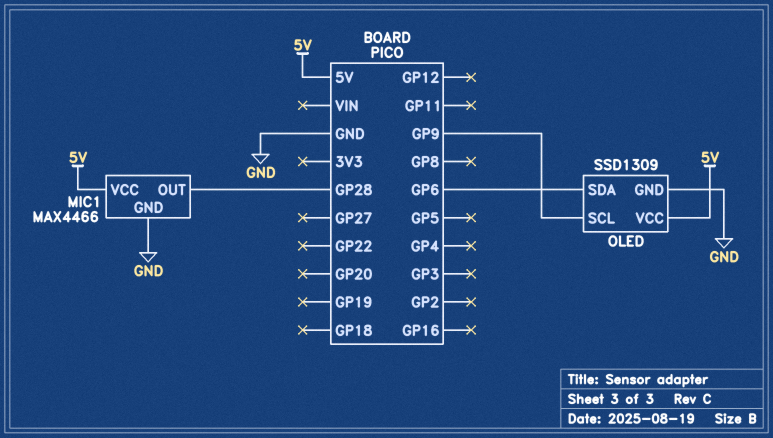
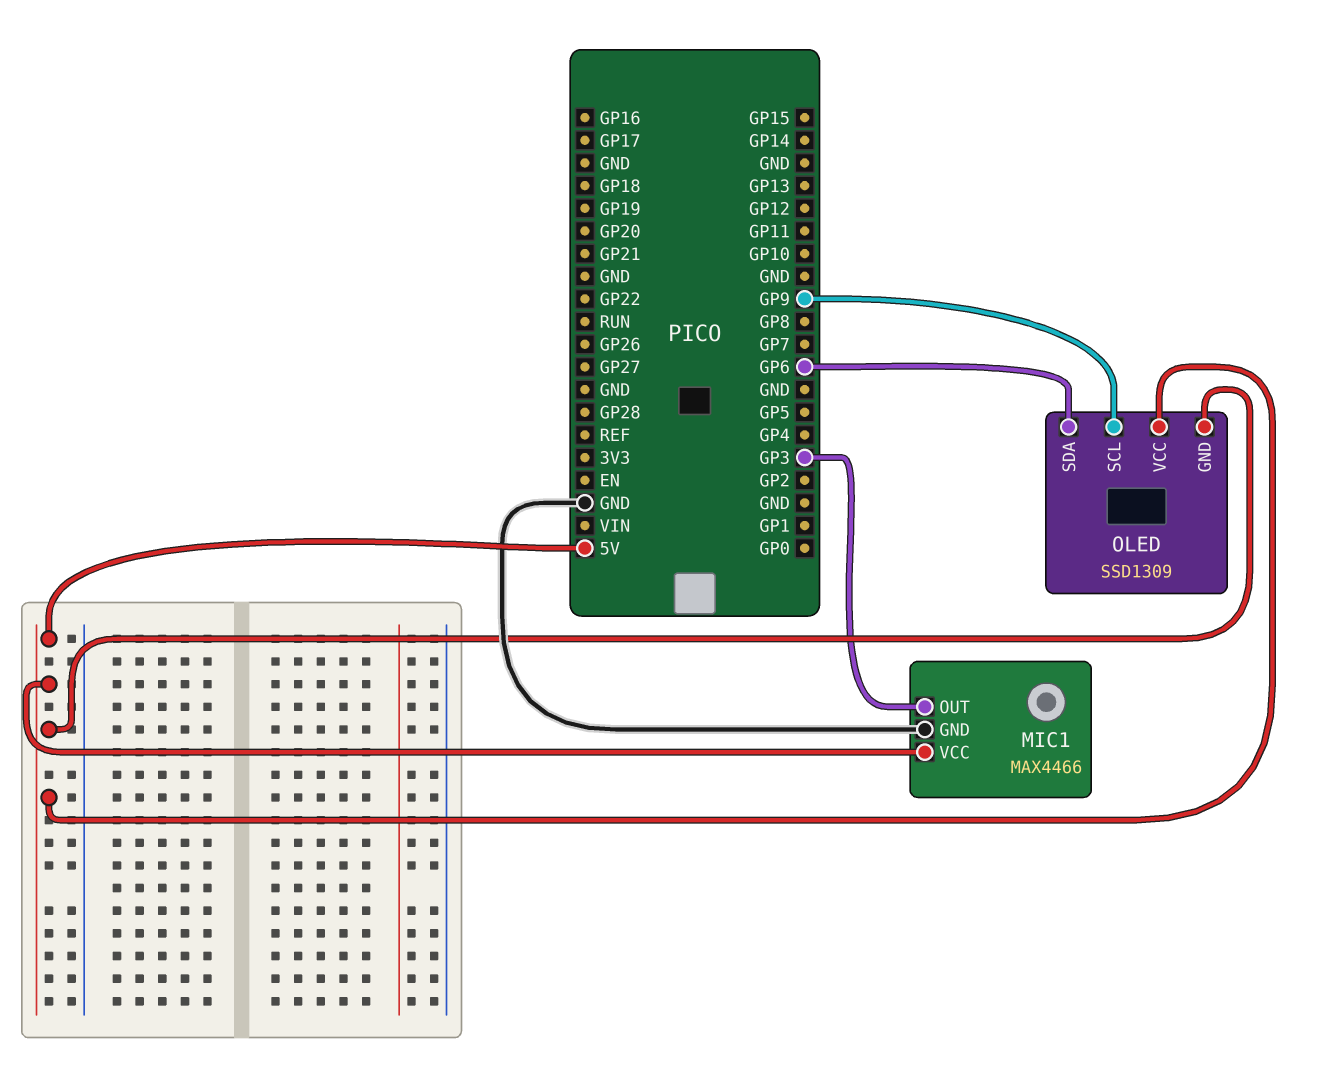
MIC1 pin OUT: GP28 -> GP3
OLED pin GND: GND -> 5V

